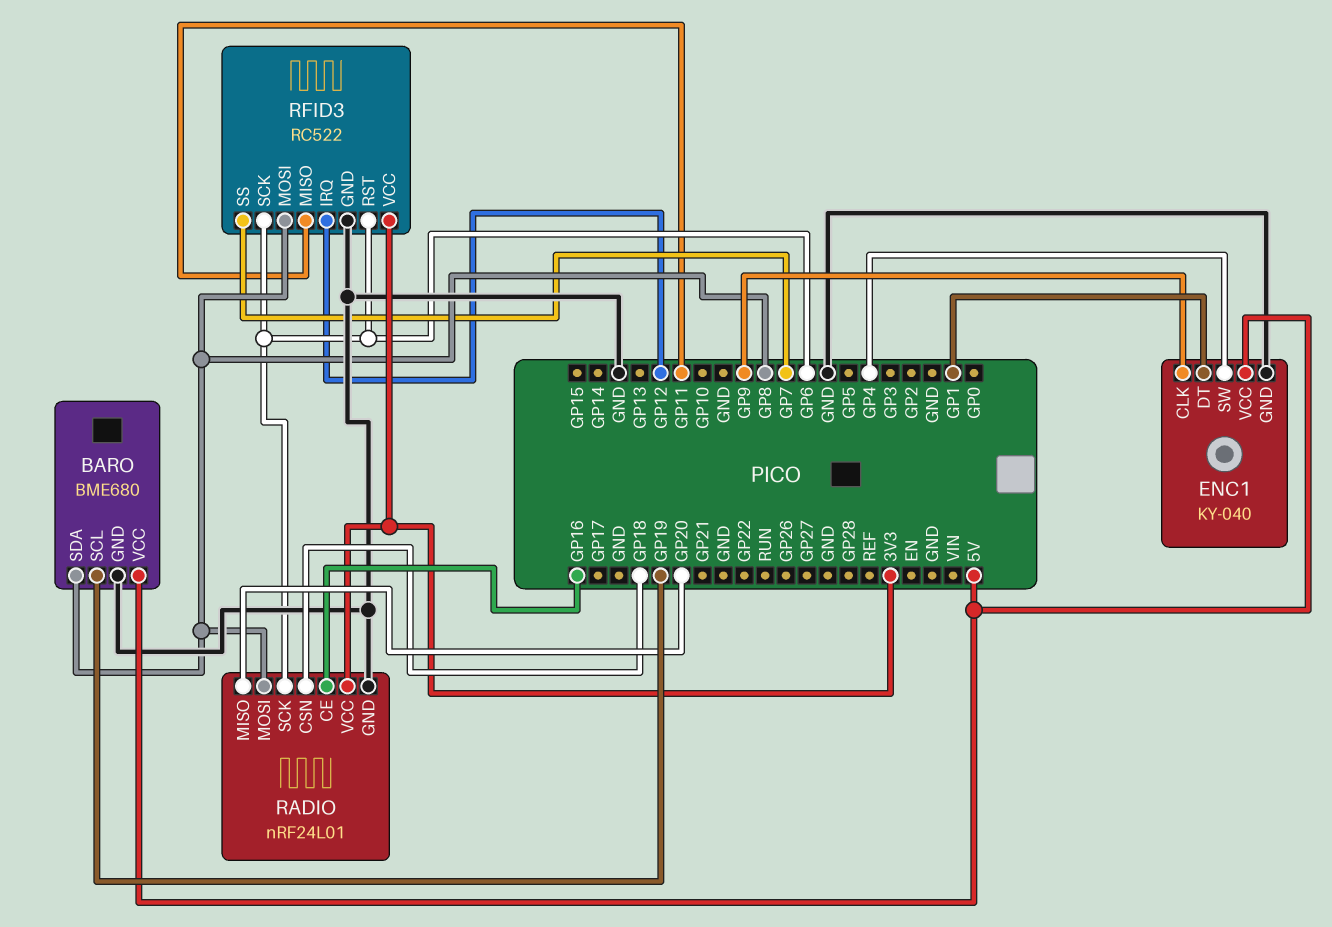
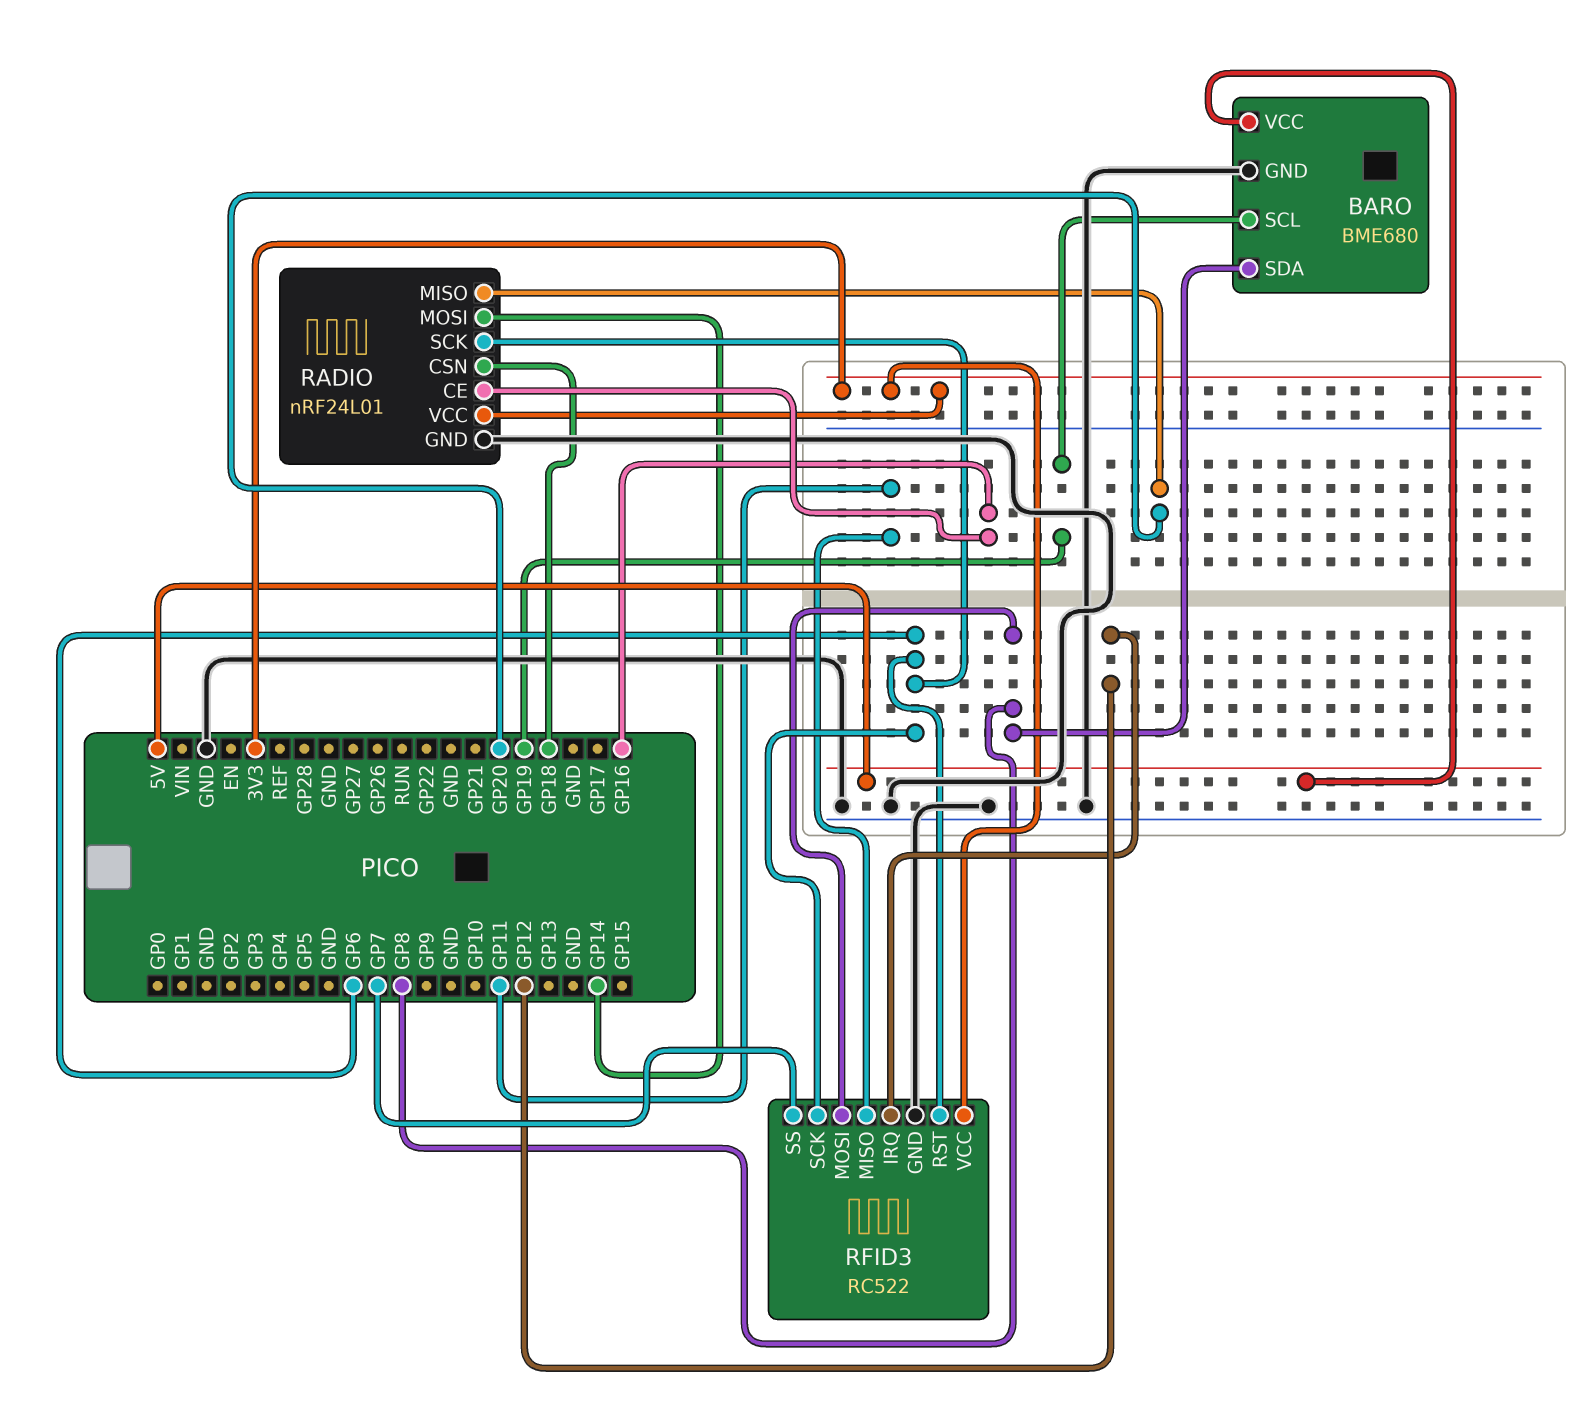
ENC1: KY-040 -> none
ENC1 pin CLK: GP9 -> none
ENC1 pin DT: GP1 -> none
ENC1 pin GND: GND -> none
ENC1 pin SW: GP4 -> none
ENC1 pin VCC: 5V -> none
RADIO pin MOSI: GP8 -> GP14

